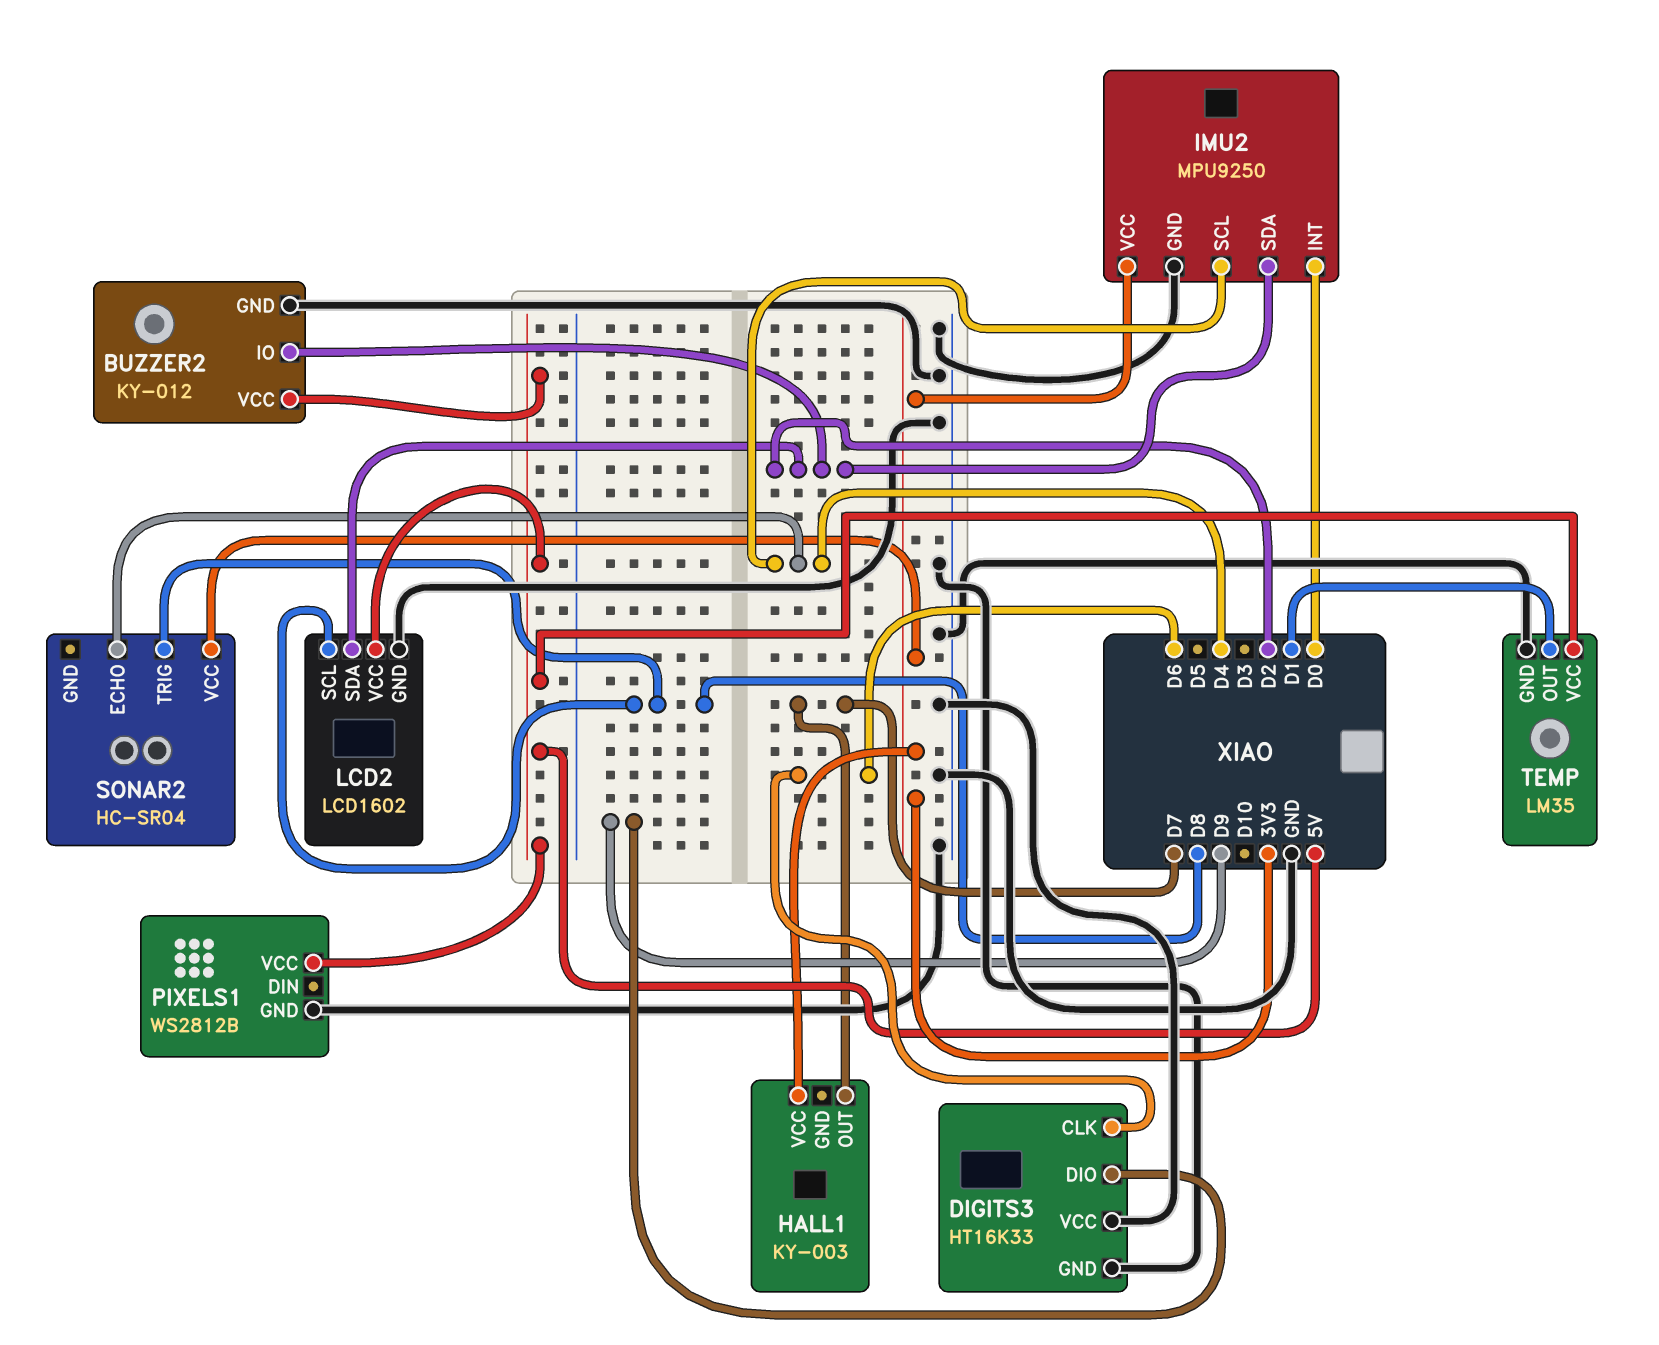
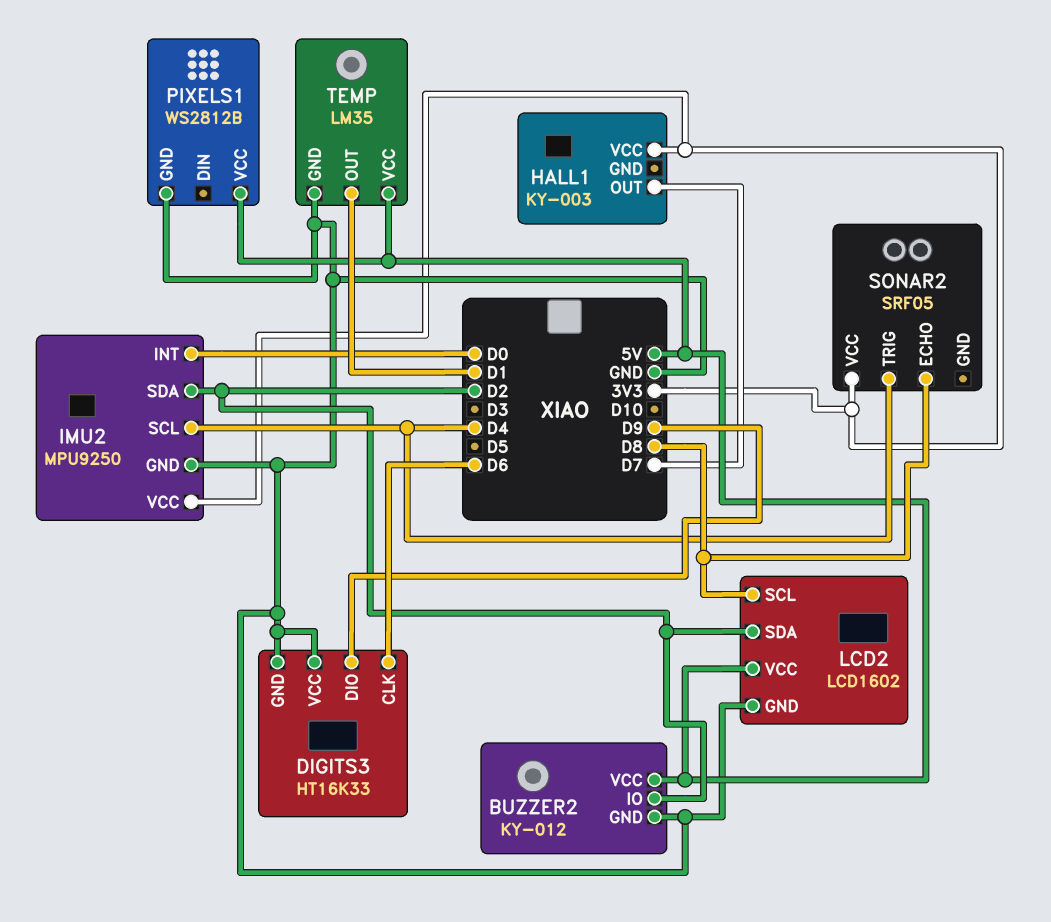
SONAR2: HC-SR04 -> SRF05
SONAR2 pin ECHO: D4 -> D8
SONAR2 pin TRIG: D8 -> D4

